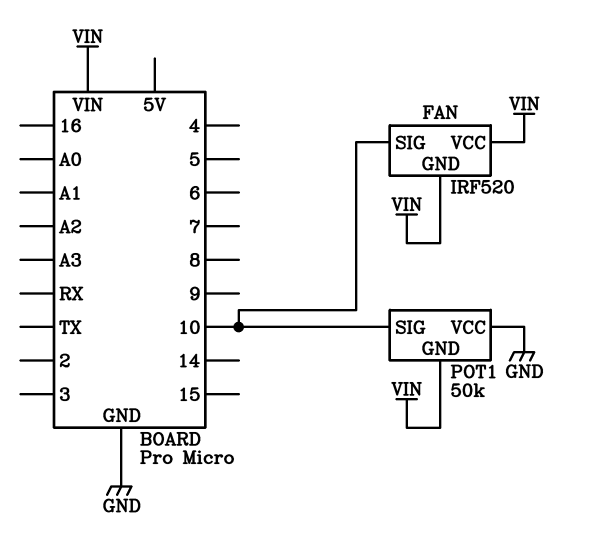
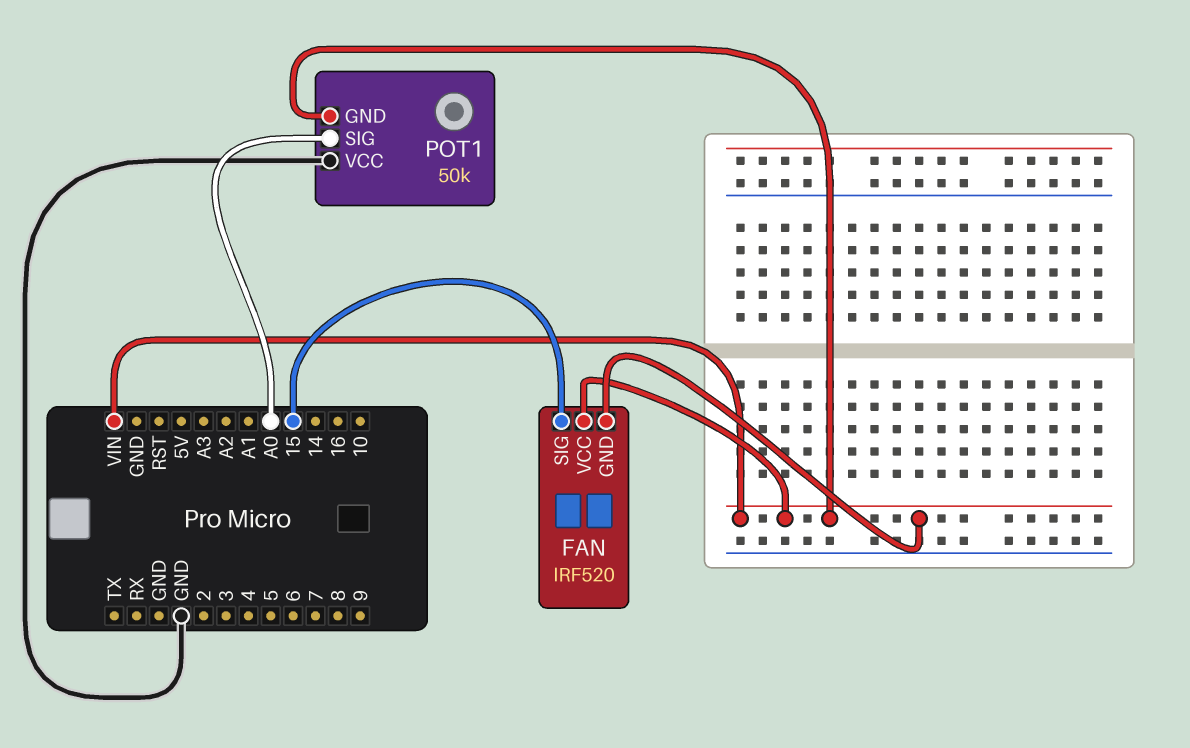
FAN pin SIG: 10 -> 15
POT1 pin SIG: 10 -> A0

